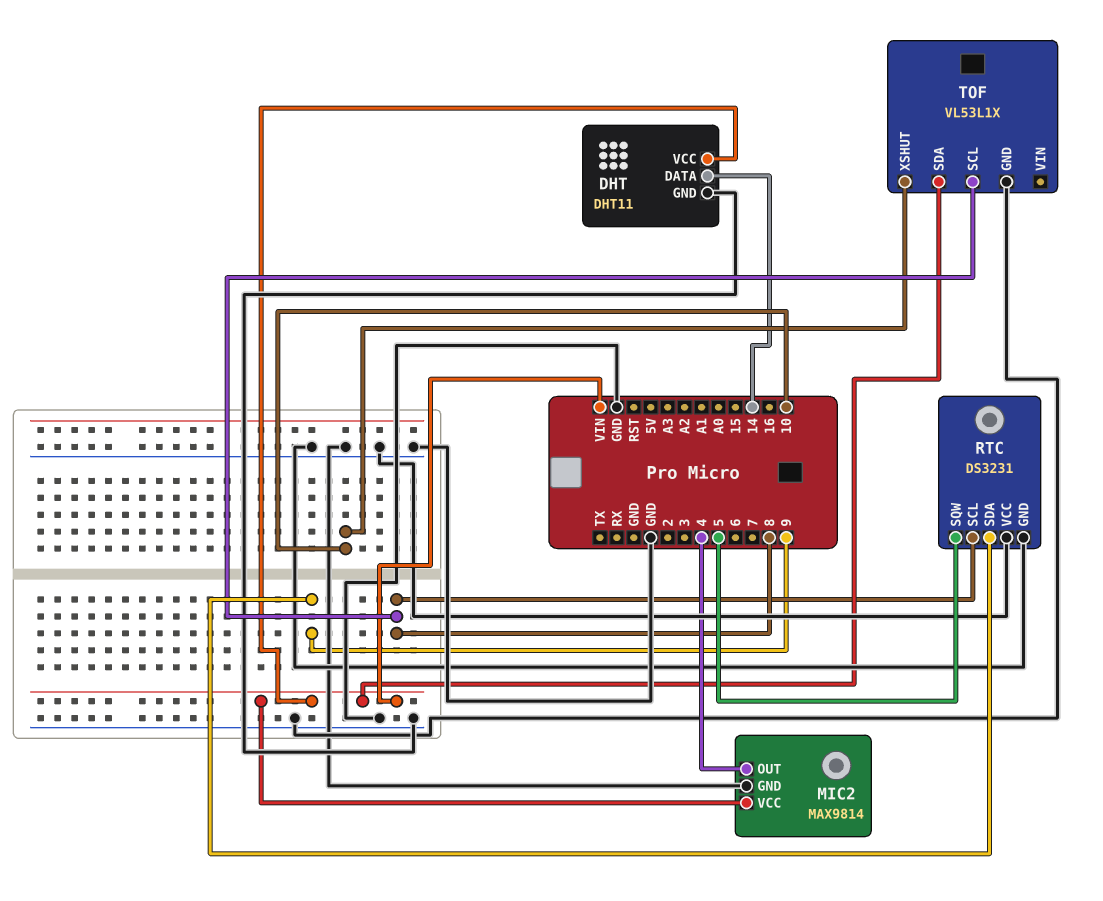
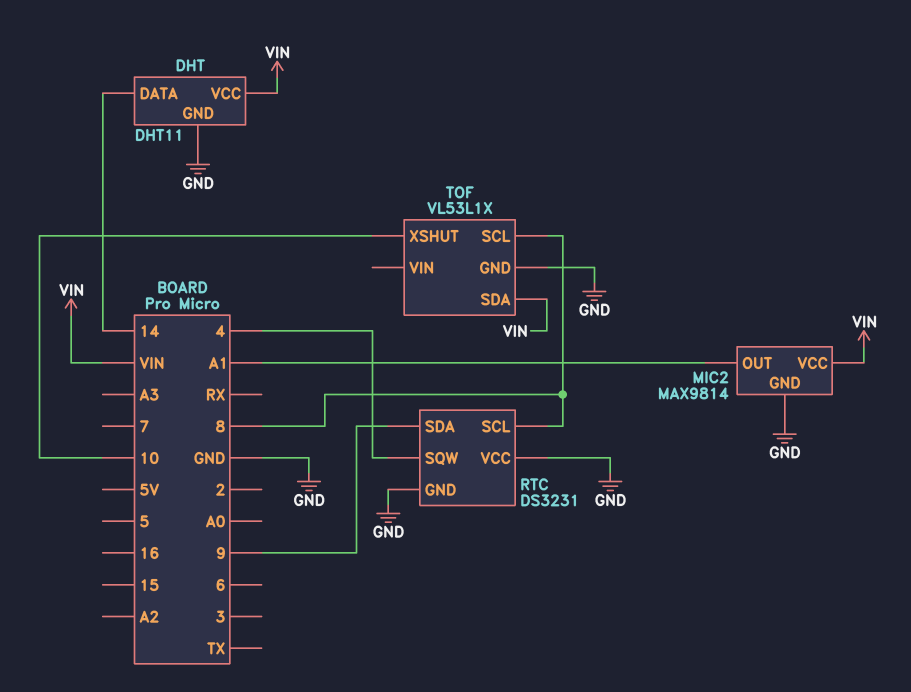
MIC2 pin OUT: 4 -> A1
RTC pin SQW: 5 -> 4

